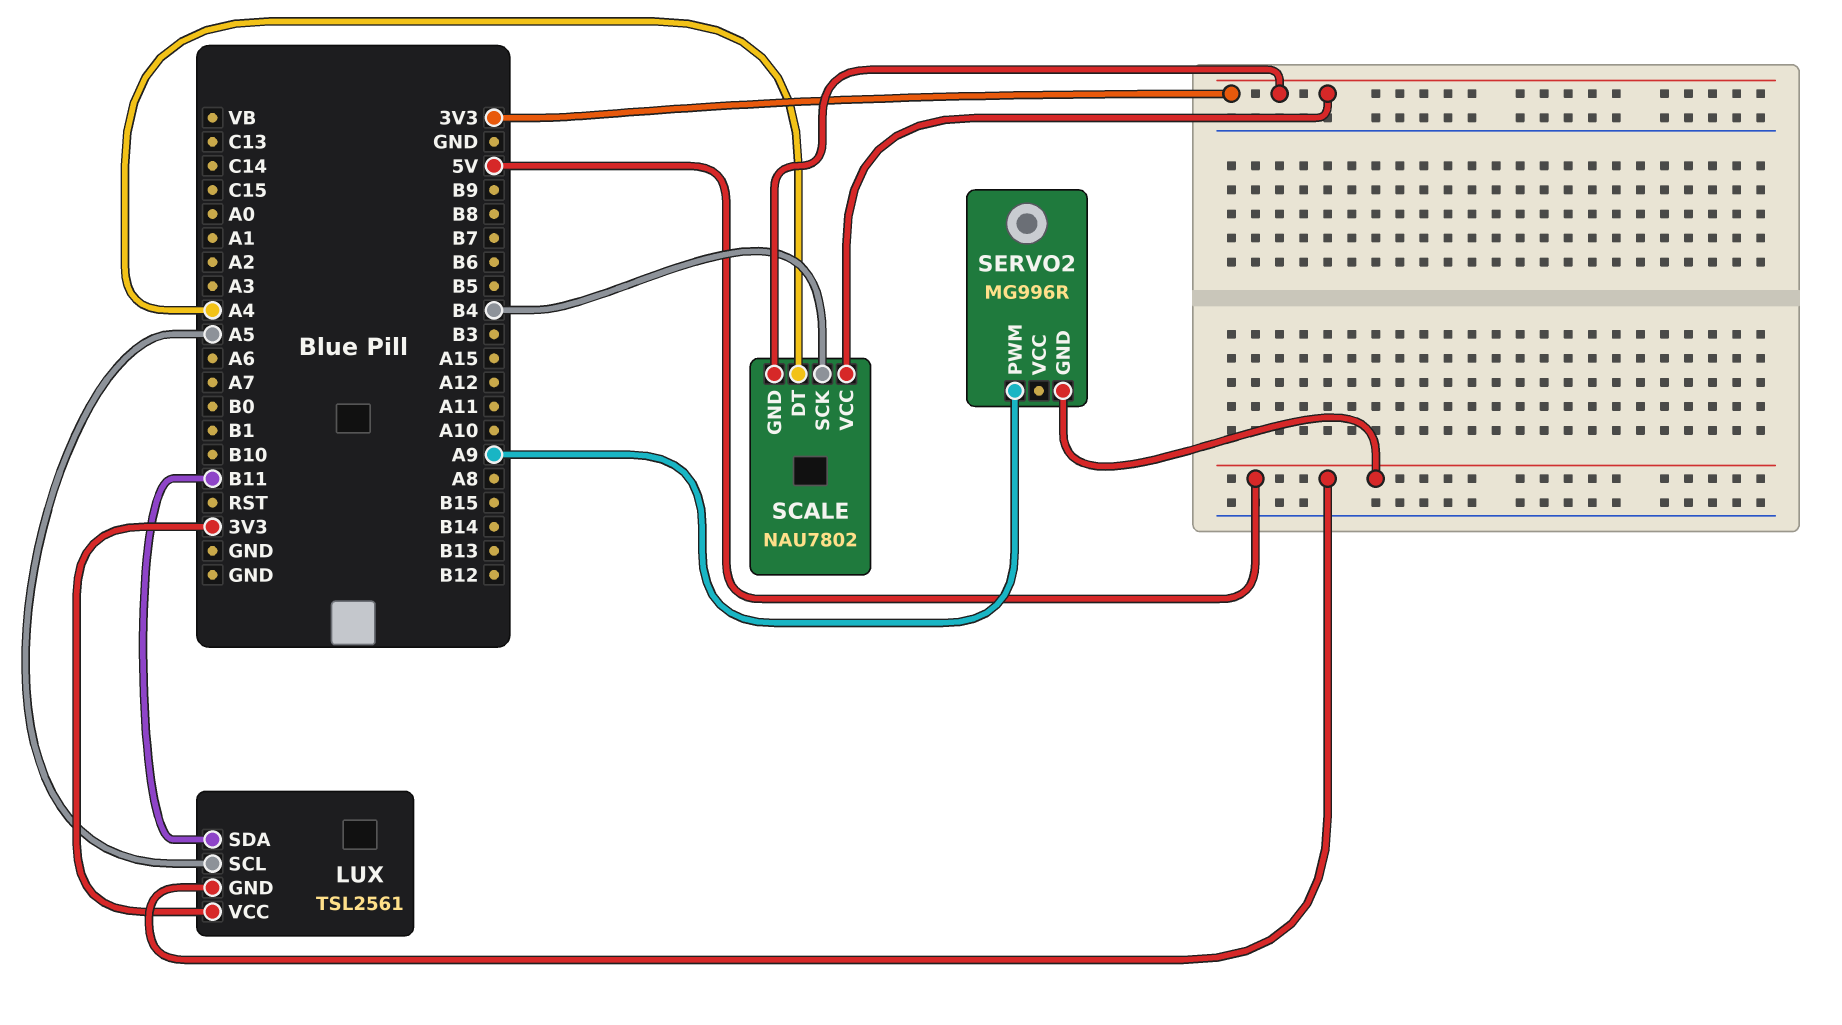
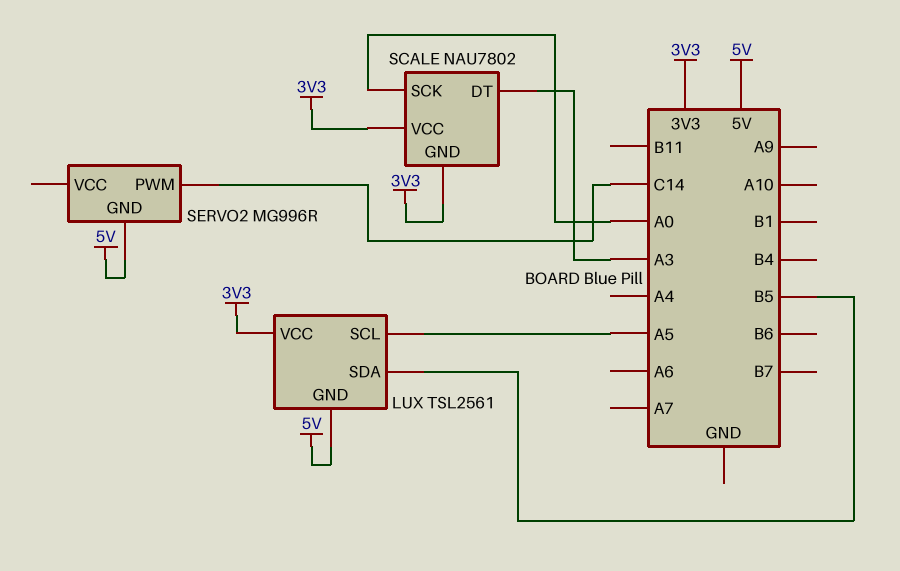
LUX pin SDA: B11 -> B5
SCALE pin DT: A4 -> A3
SCALE pin SCK: B4 -> A0
SERVO2 pin PWM: A9 -> C14

